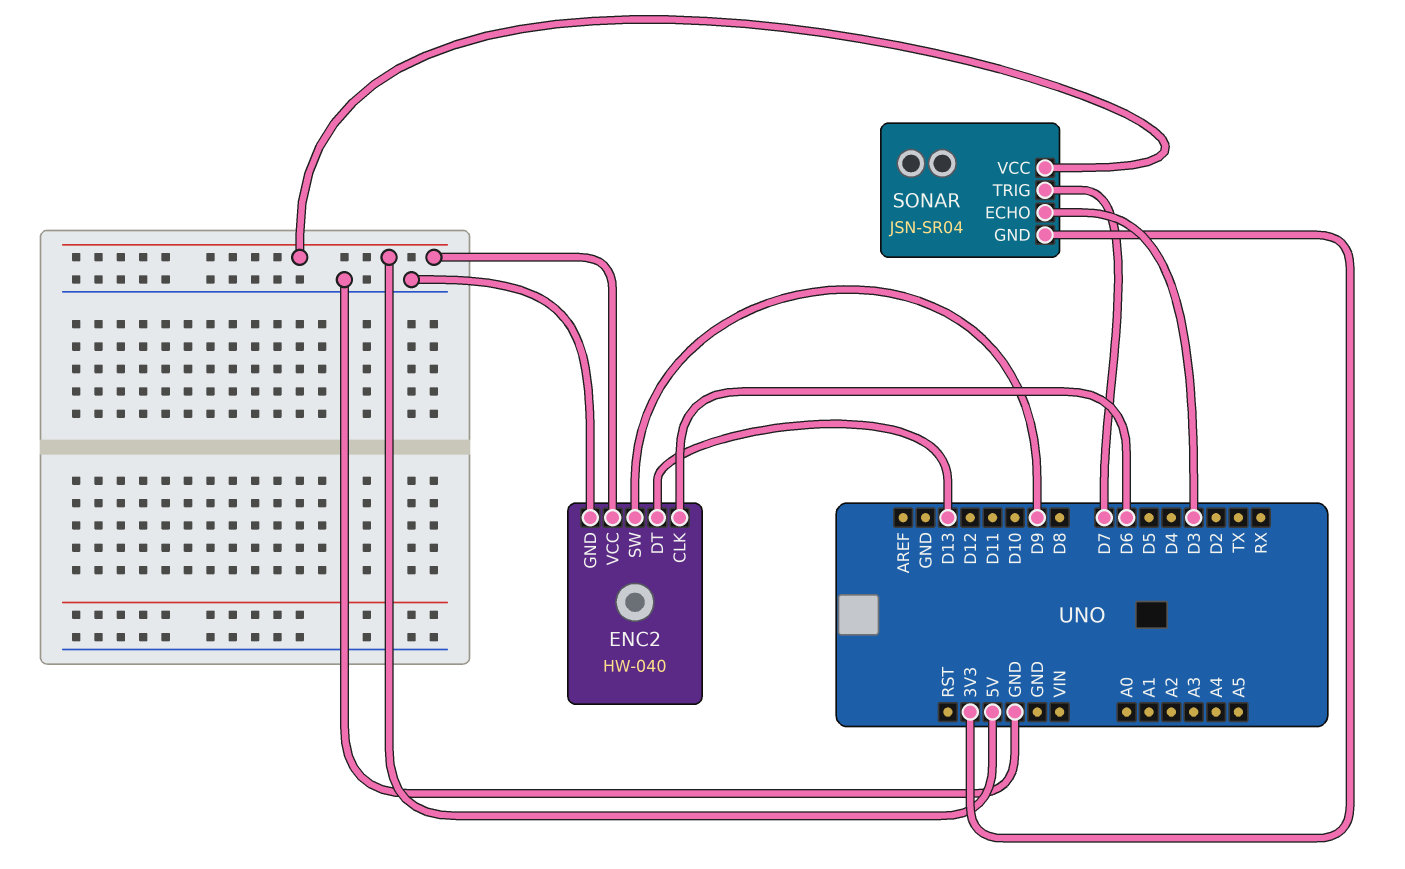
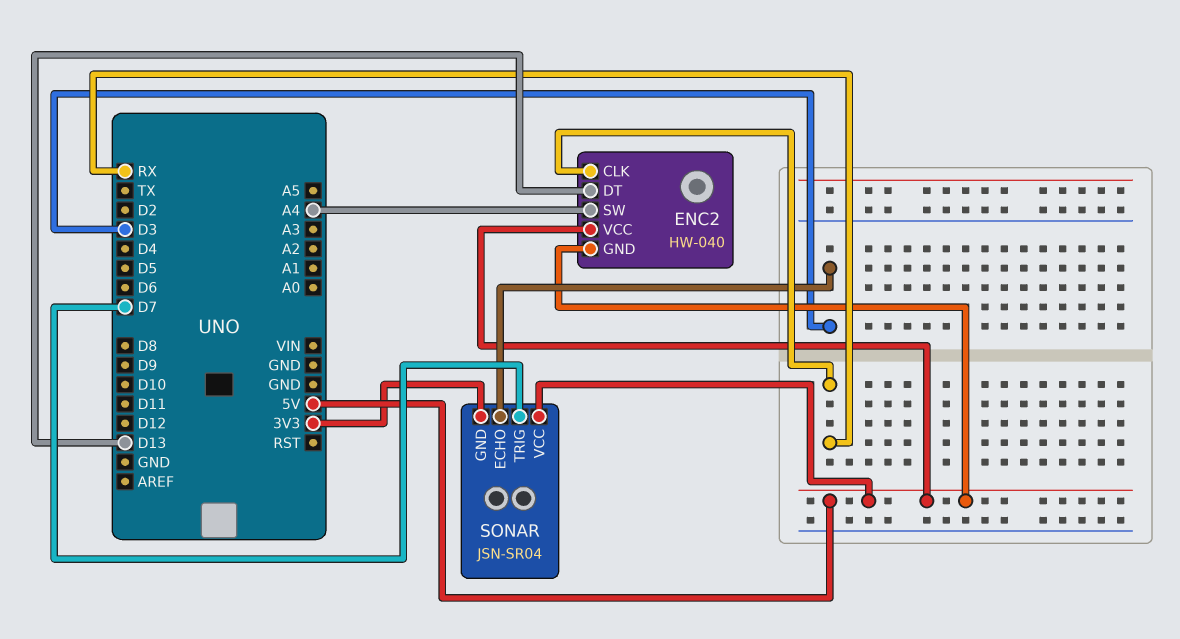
ENC2 pin CLK: D6 -> RX
ENC2 pin GND: GND -> 5V
ENC2 pin SW: D9 -> A4

